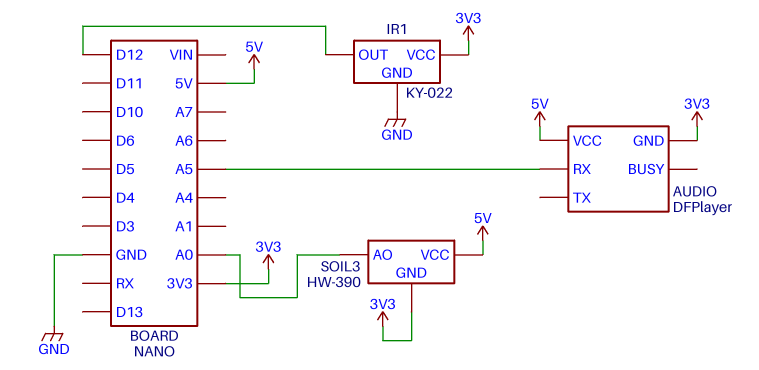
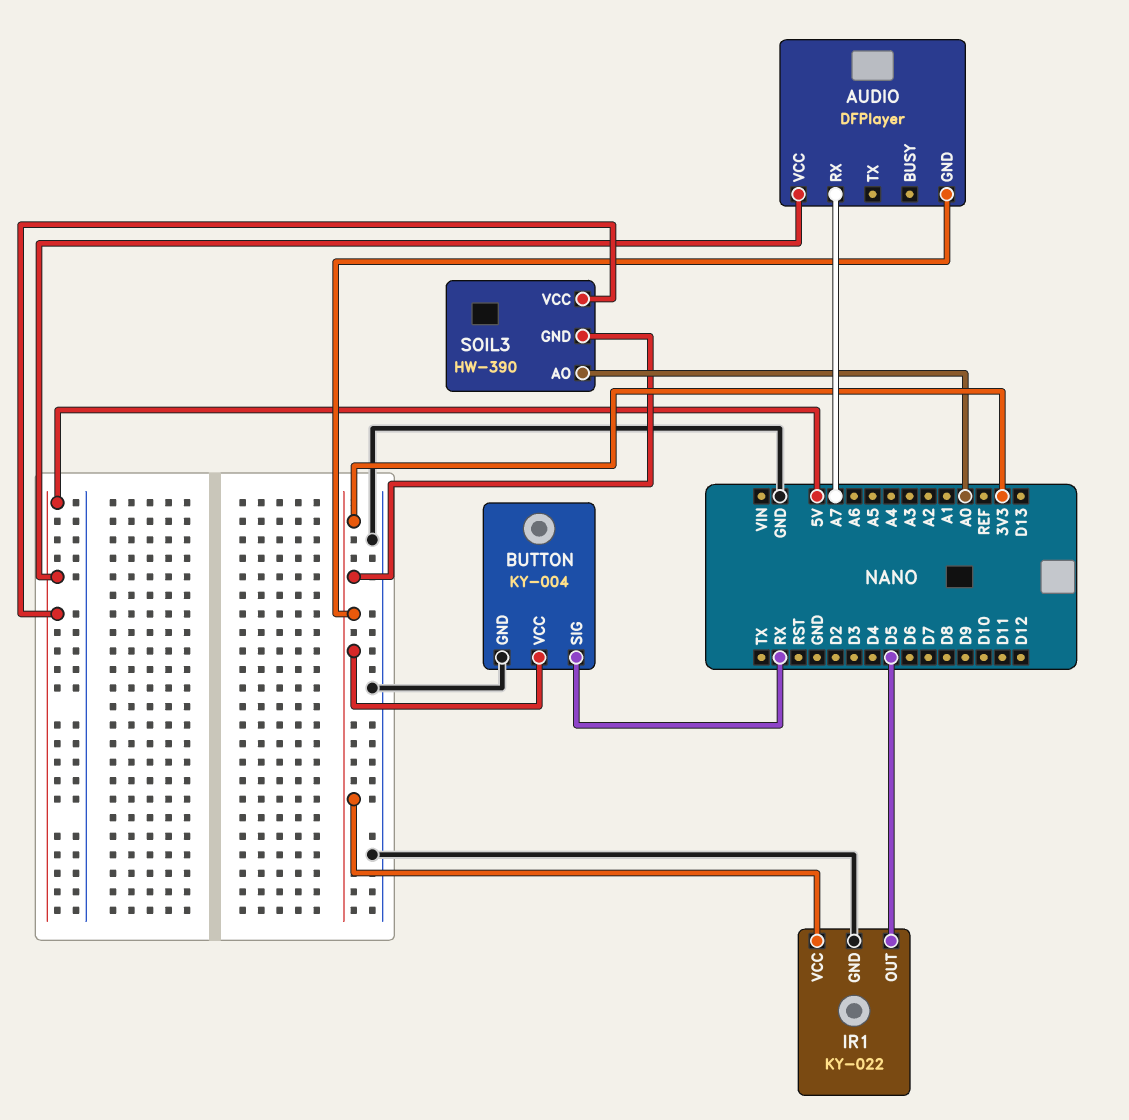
AUDIO pin RX: A5 -> A7
BUTTON: none -> KY-004
BUTTON pin GND: none -> GND
BUTTON pin SIG: none -> RX
BUTTON pin VCC: none -> 3V3
IR1 pin OUT: D12 -> D5

